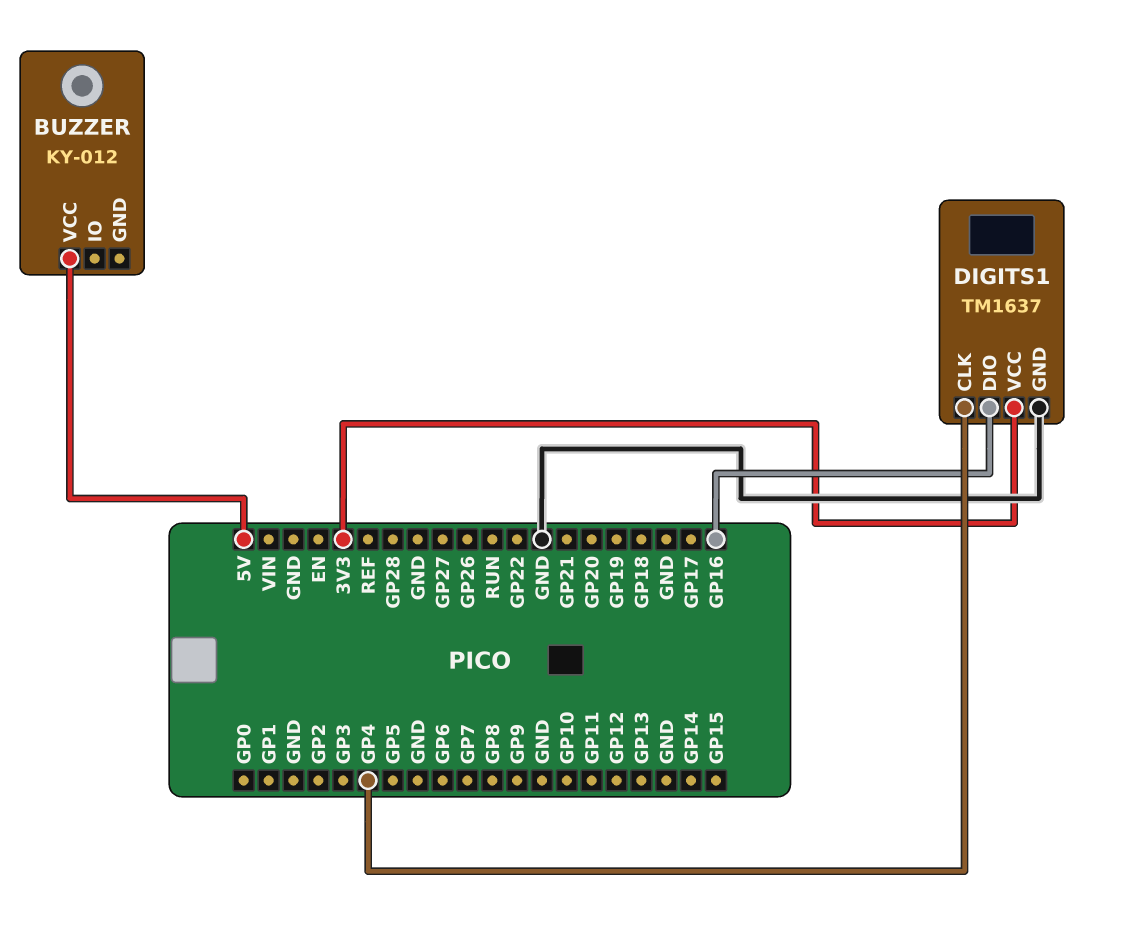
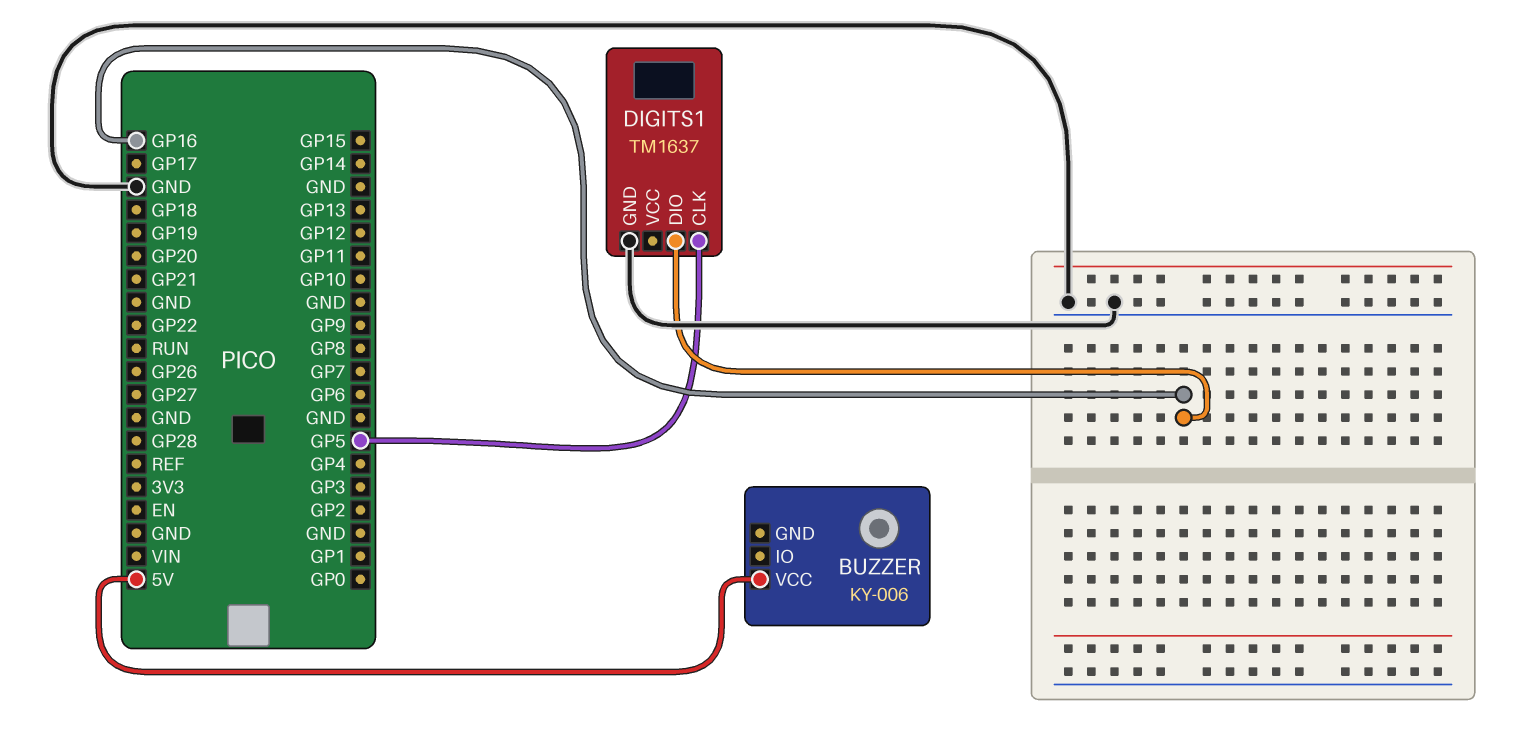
BUZZER: KY-012 -> KY-006
DIGITS1 pin CLK: GP4 -> GP5
DIGITS1 pin VCC: 3V3 -> none

